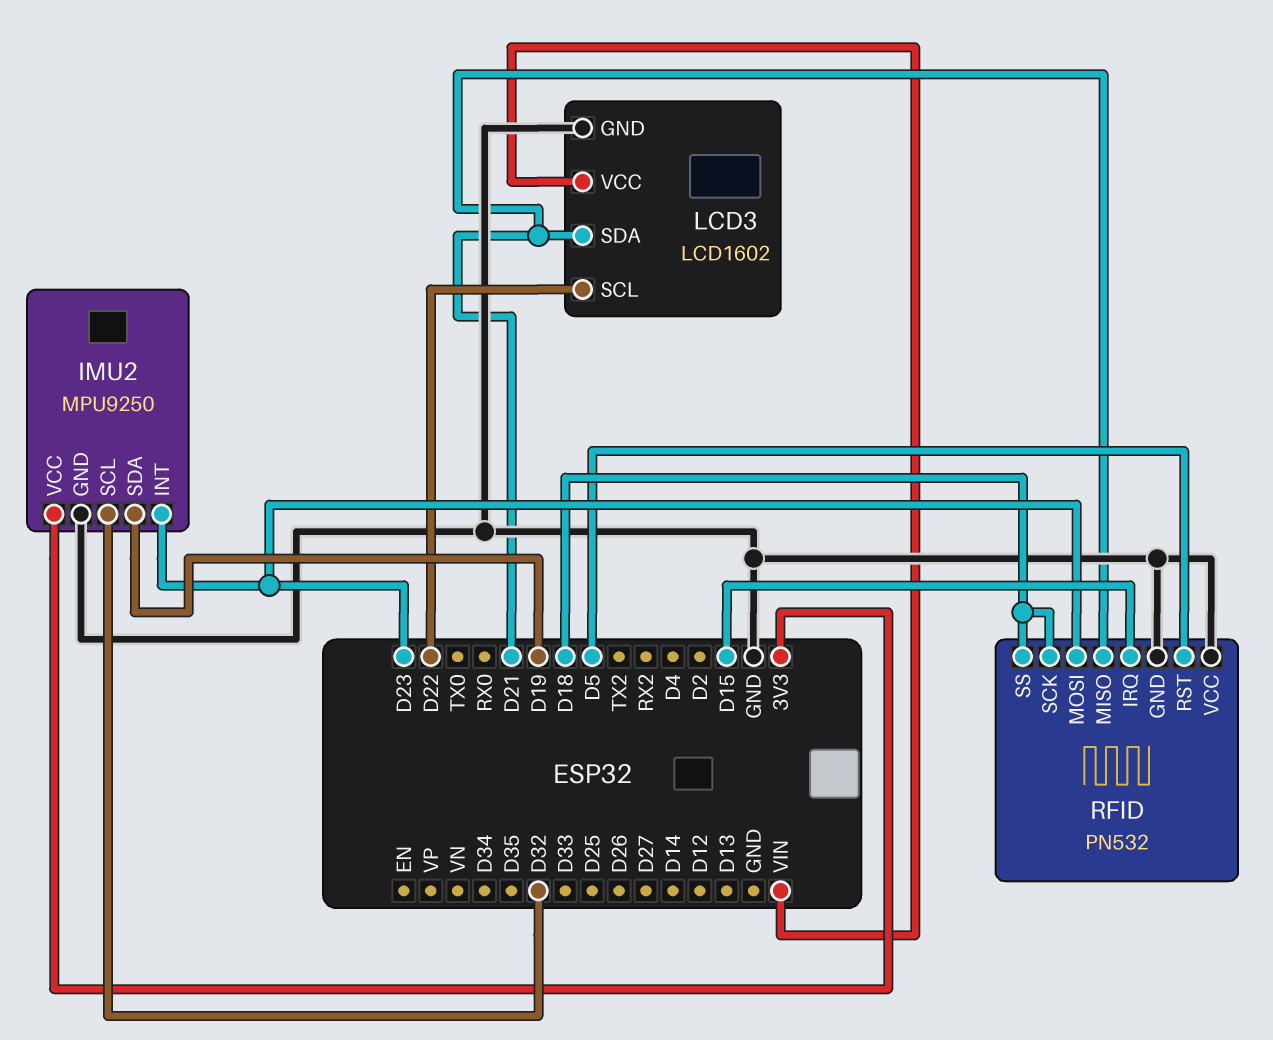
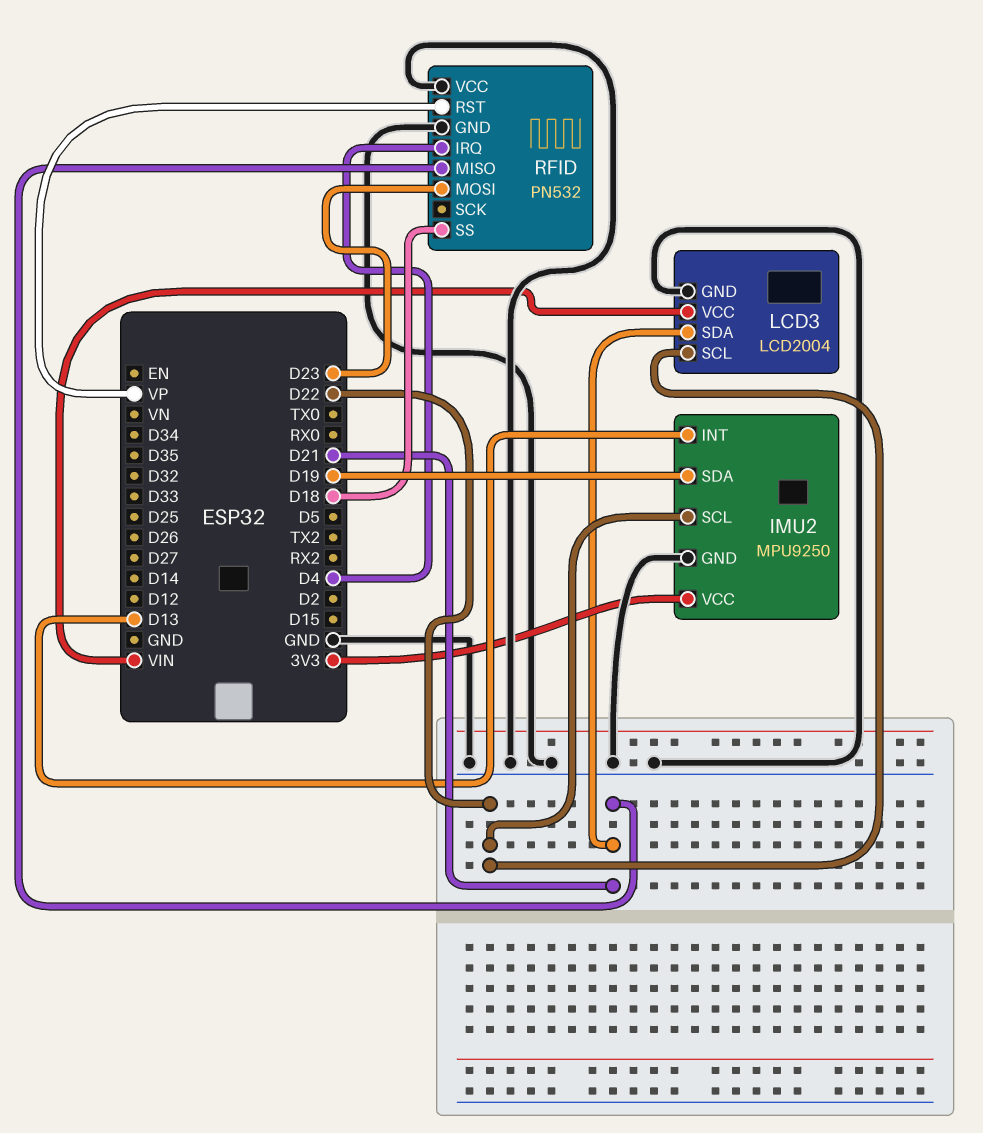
IMU2 pin INT: D23 -> D13
IMU2 pin SCL: D32 -> D22
LCD3: LCD1602 -> LCD2004
RFID pin IRQ: D15 -> D4
RFID pin RST: D5 -> VP
RFID pin SCK: D18 -> none

